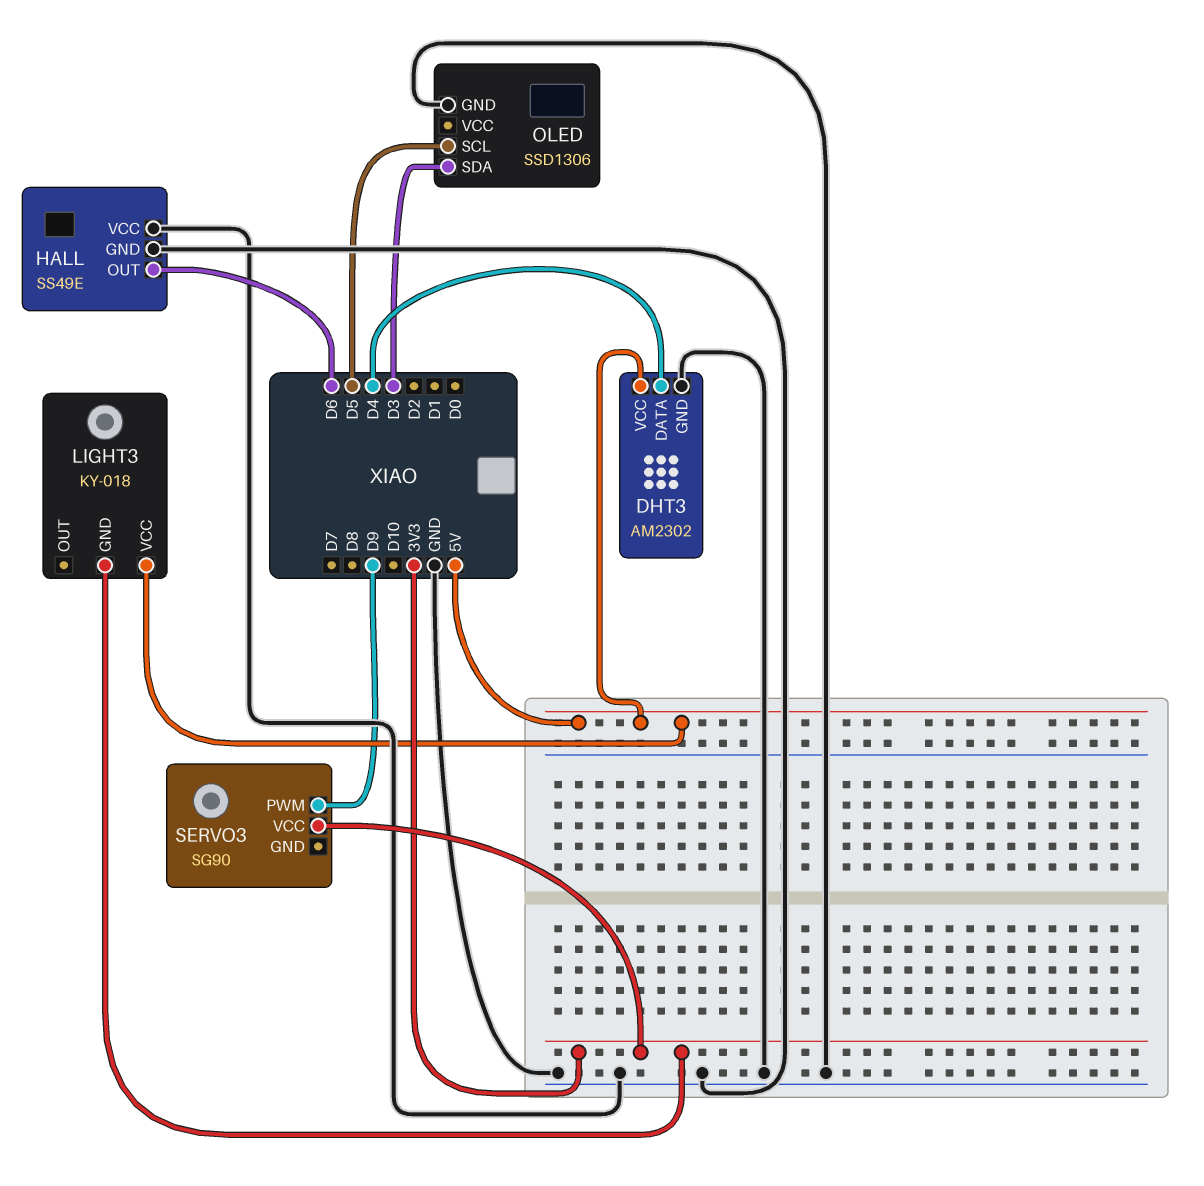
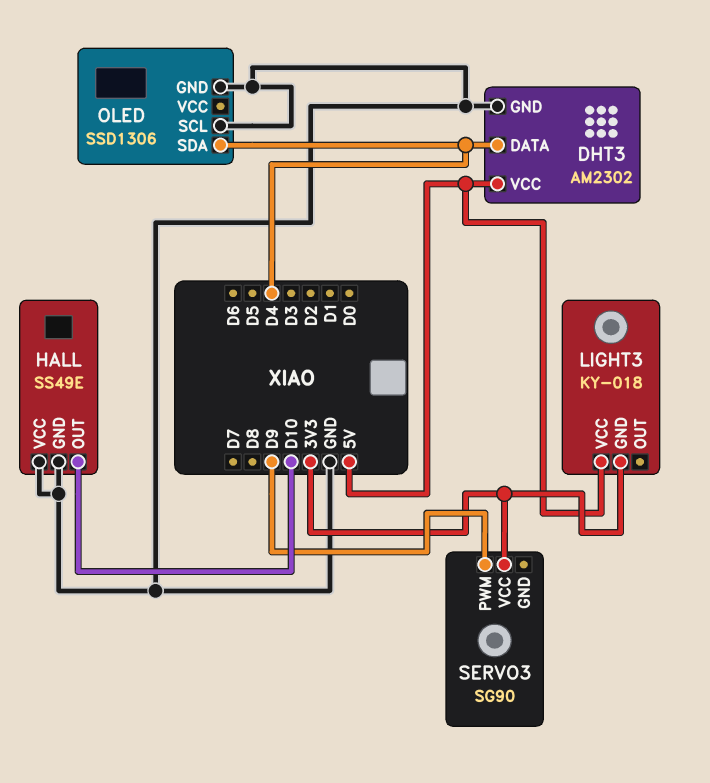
HALL pin OUT: D6 -> D10
OLED pin SCL: D5 -> GND
OLED pin SDA: D3 -> D4

